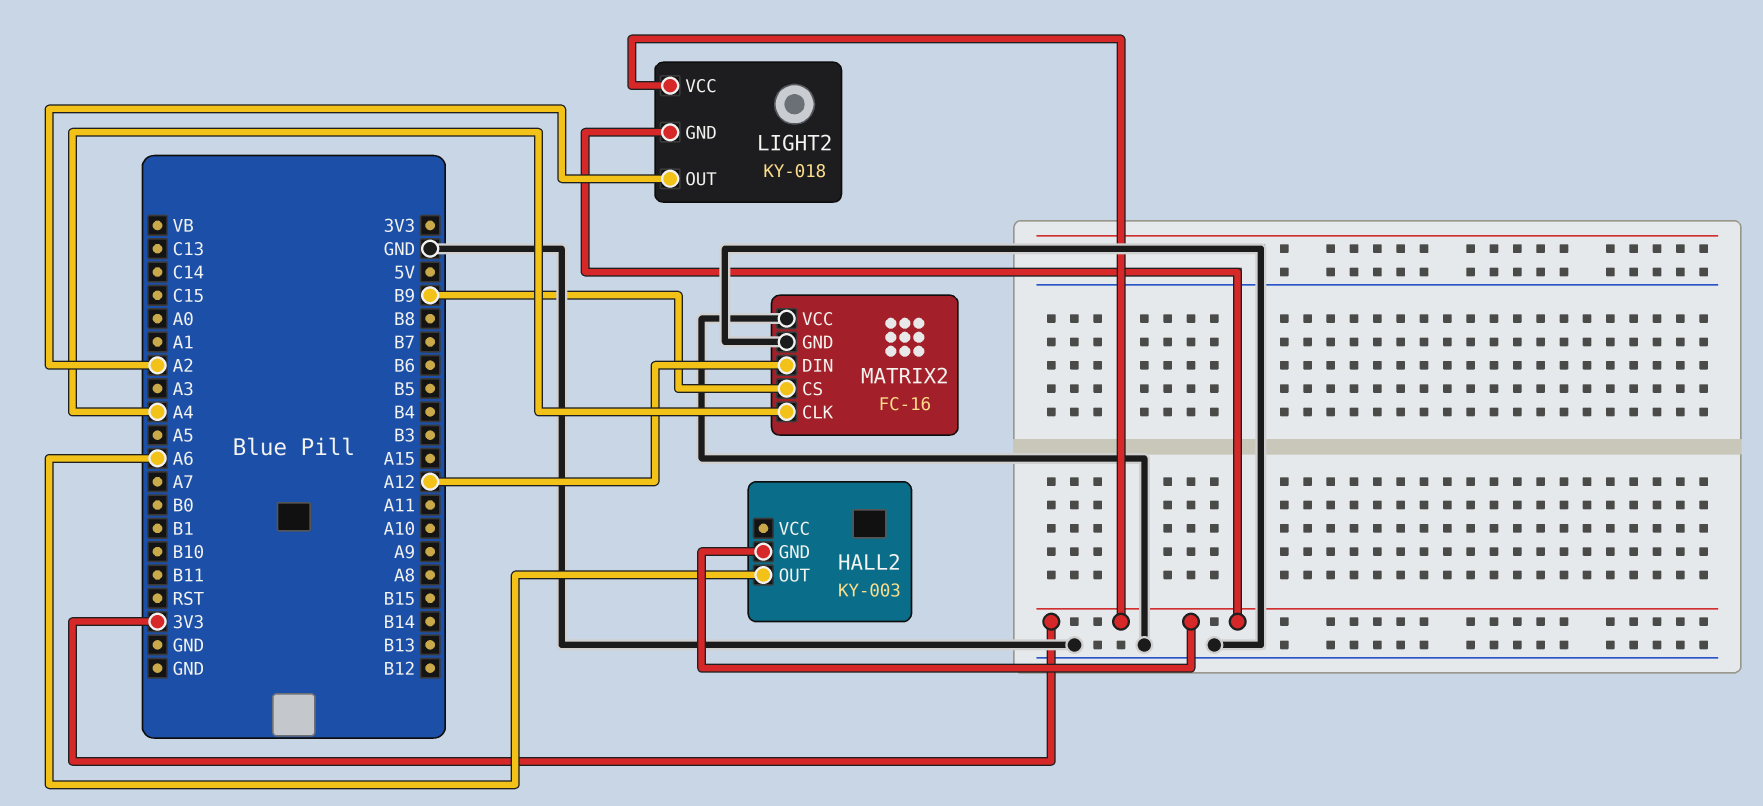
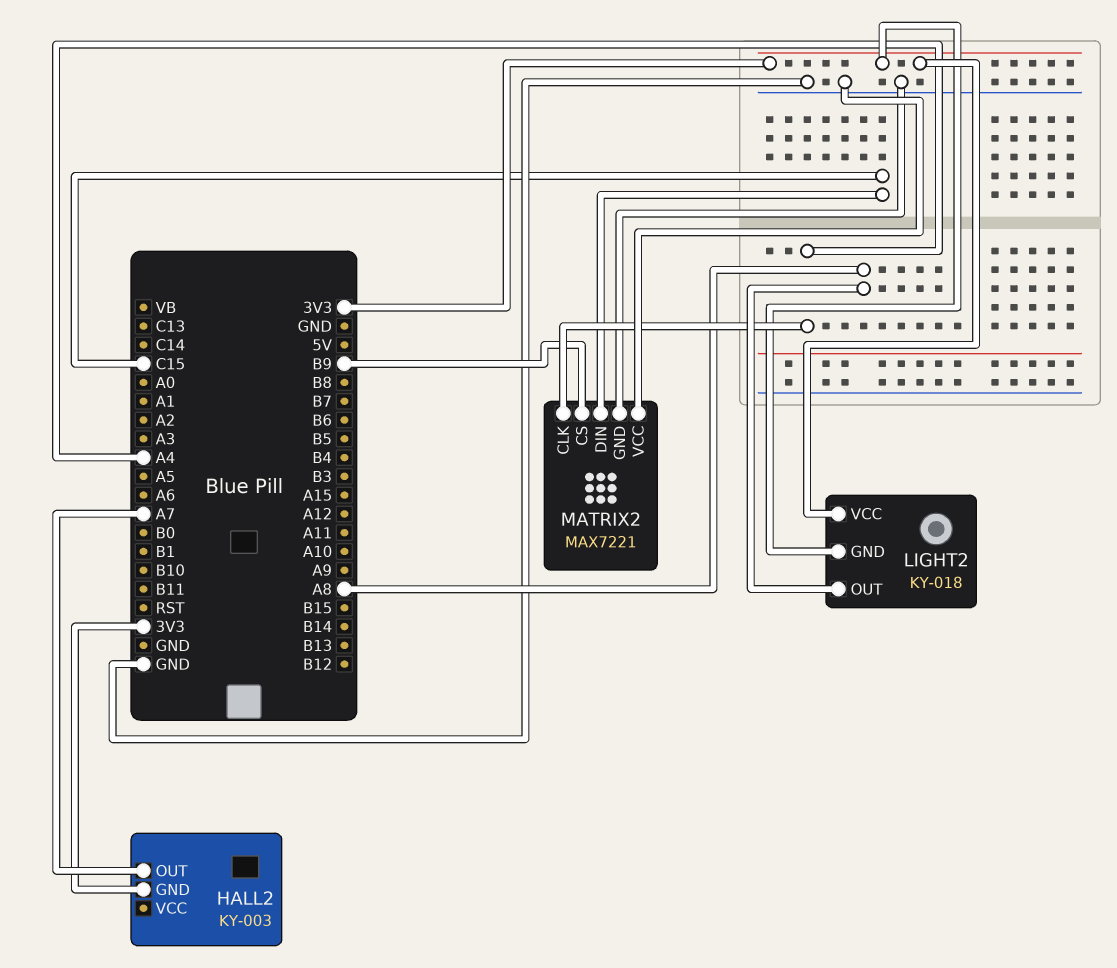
HALL2 pin OUT: A6 -> A7
LIGHT2 pin OUT: A2 -> A8
MATRIX2: FC-16 -> MAX7221
MATRIX2 pin DIN: A12 -> C15

